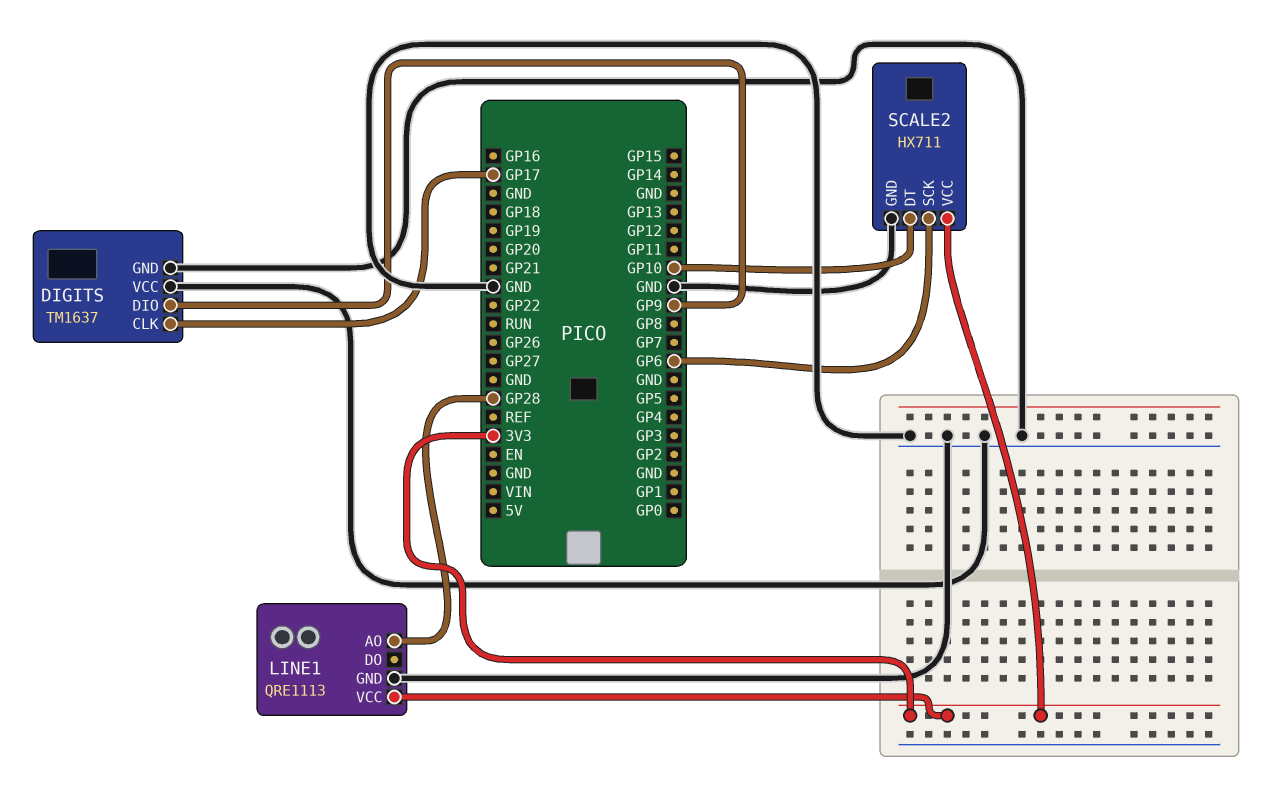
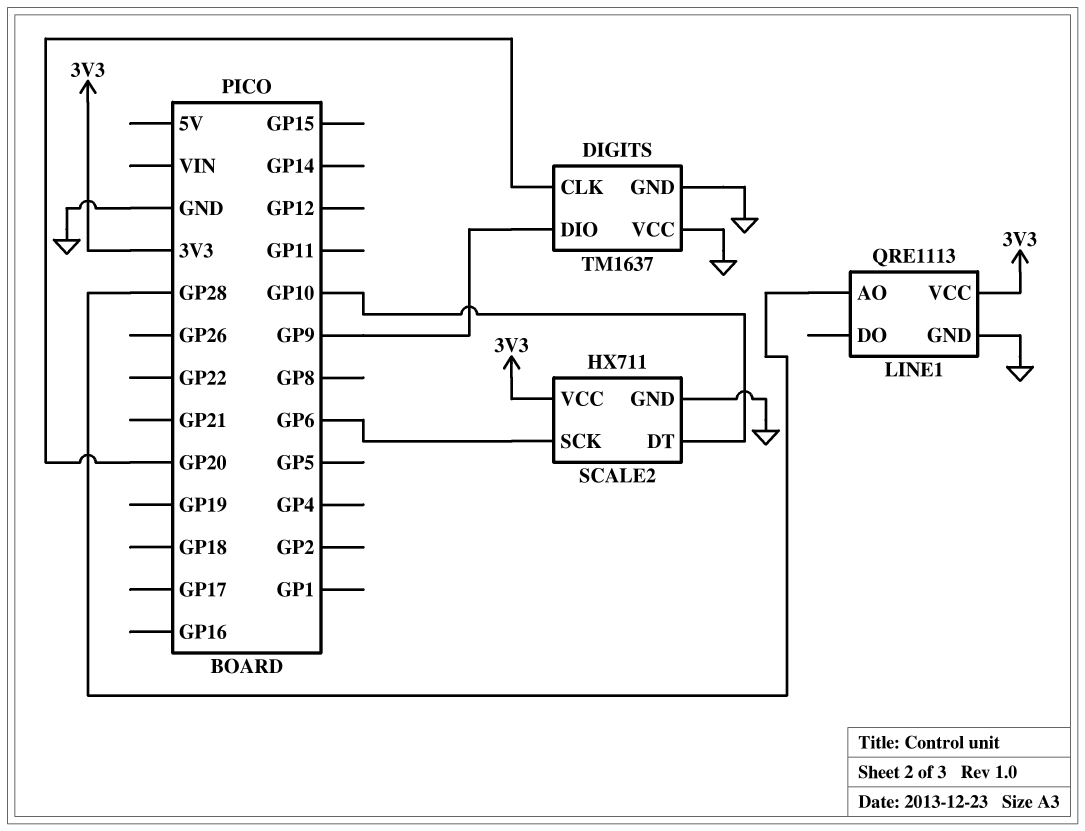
DIGITS pin CLK: GP17 -> GP20

